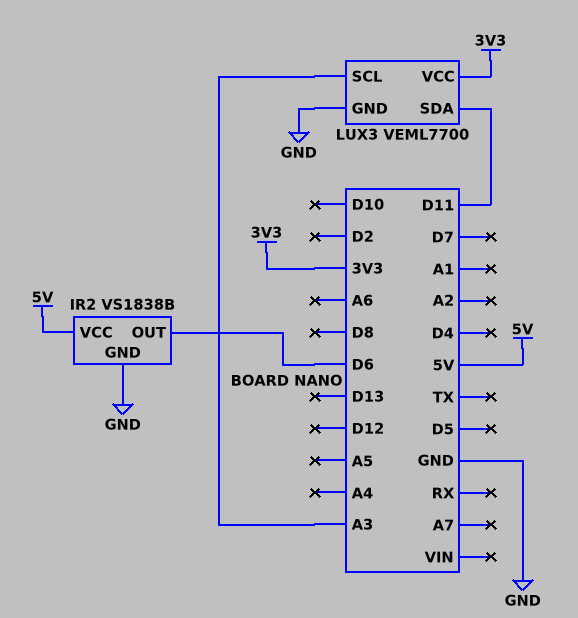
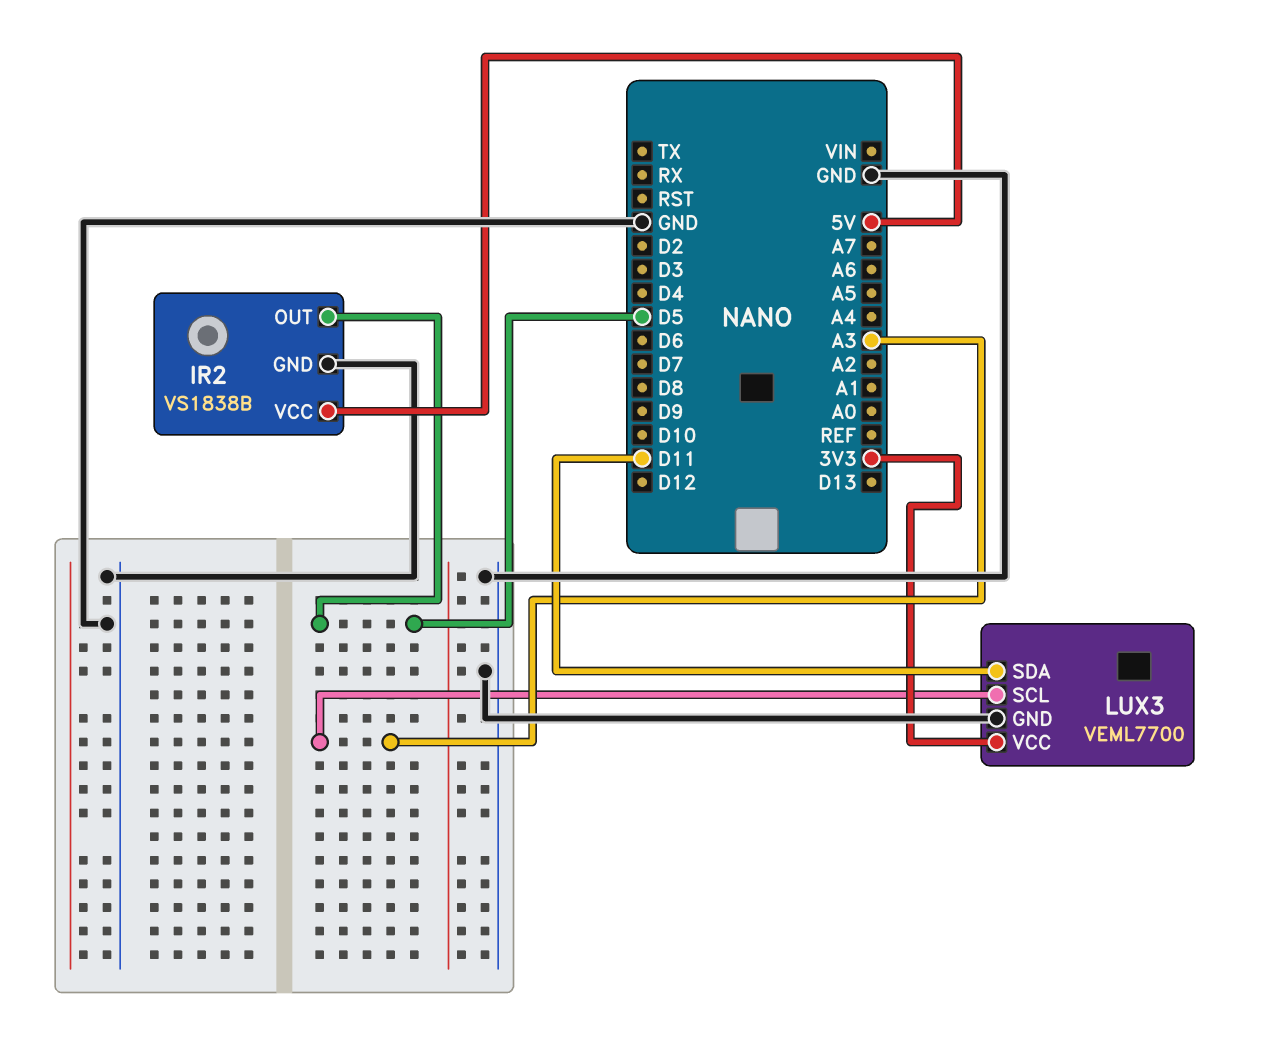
IR2 pin OUT: D6 -> D5

